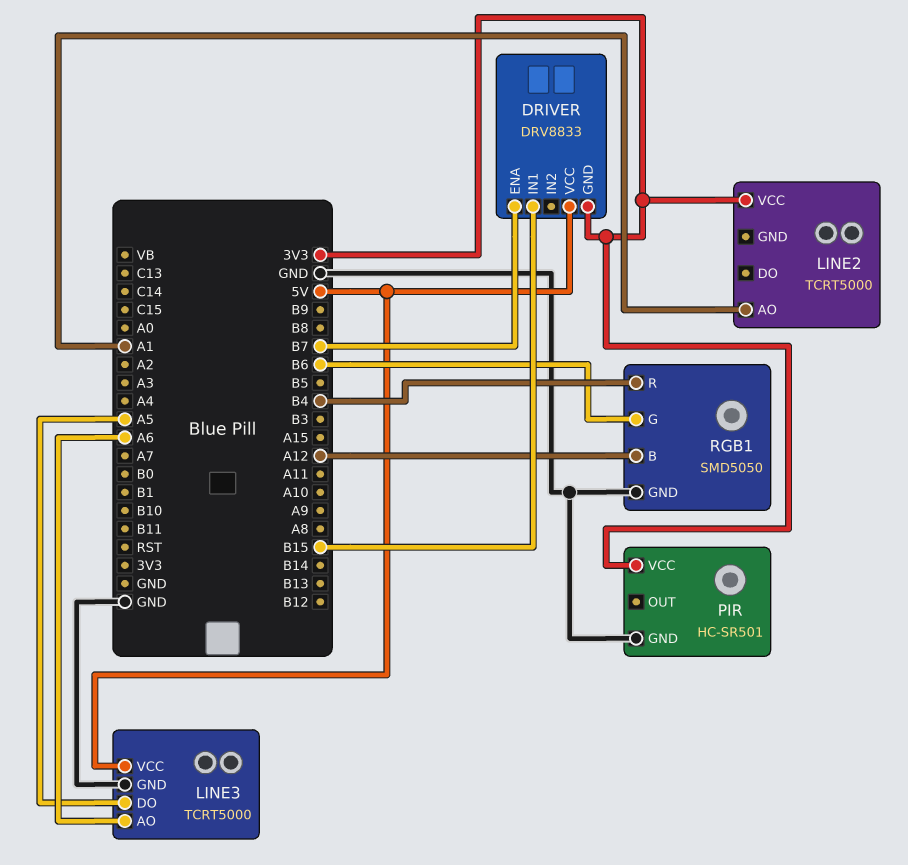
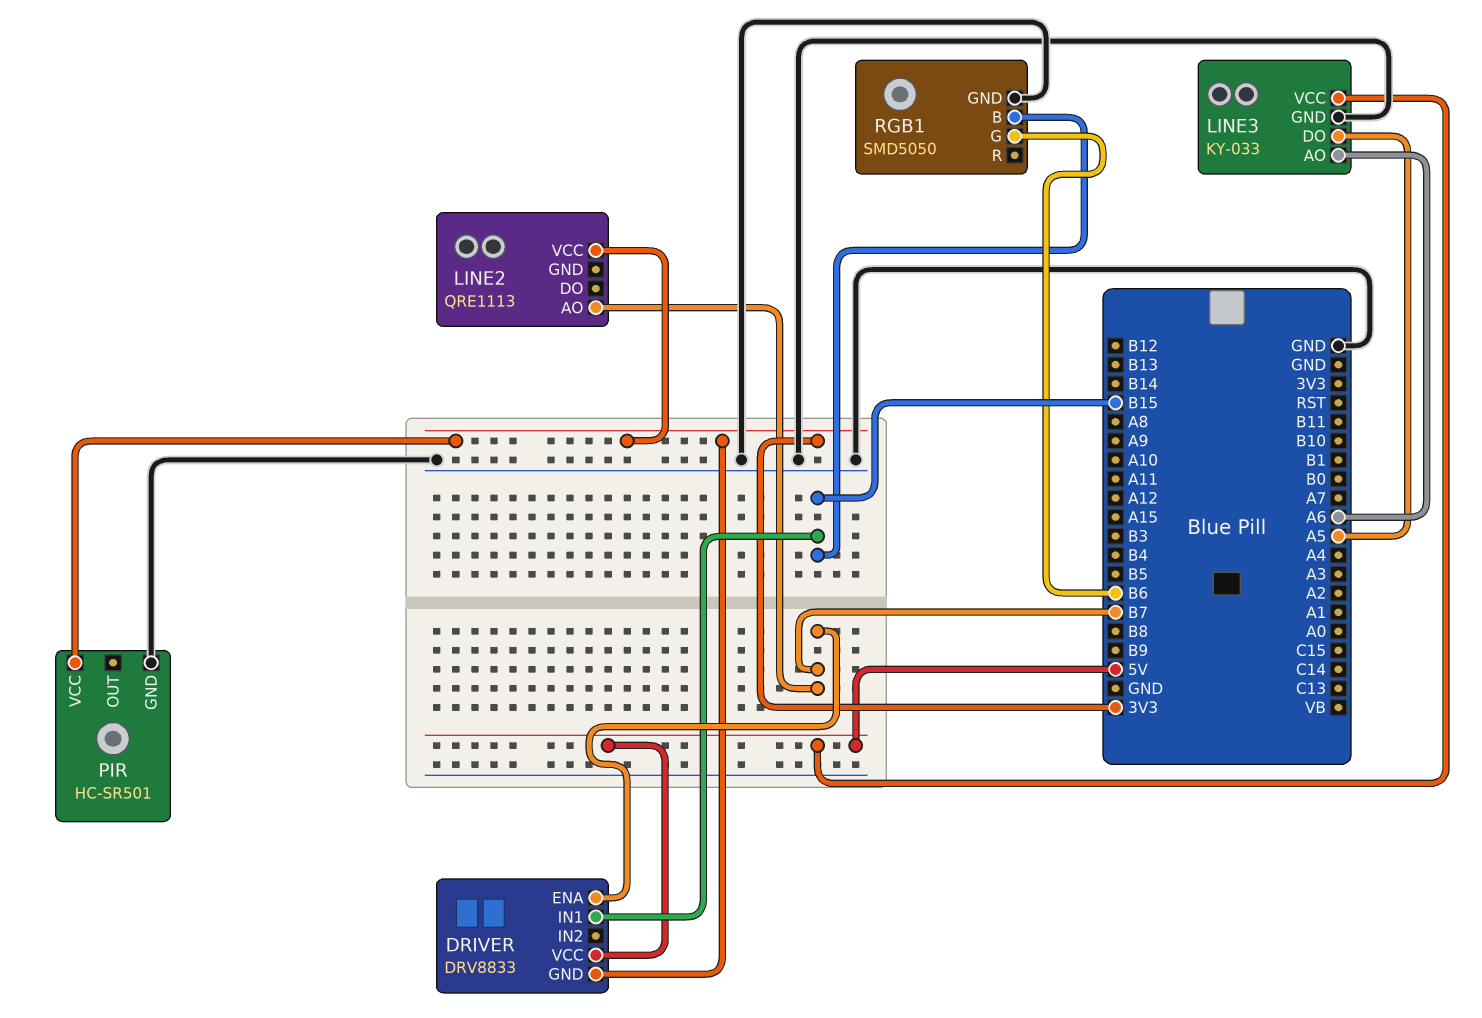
LINE2: TCRT5000 -> QRE1113
LINE2 pin AO: A1 -> B7
LINE3: TCRT5000 -> KY-033
RGB1 pin B: A12 -> B15
RGB1 pin R: B4 -> none

